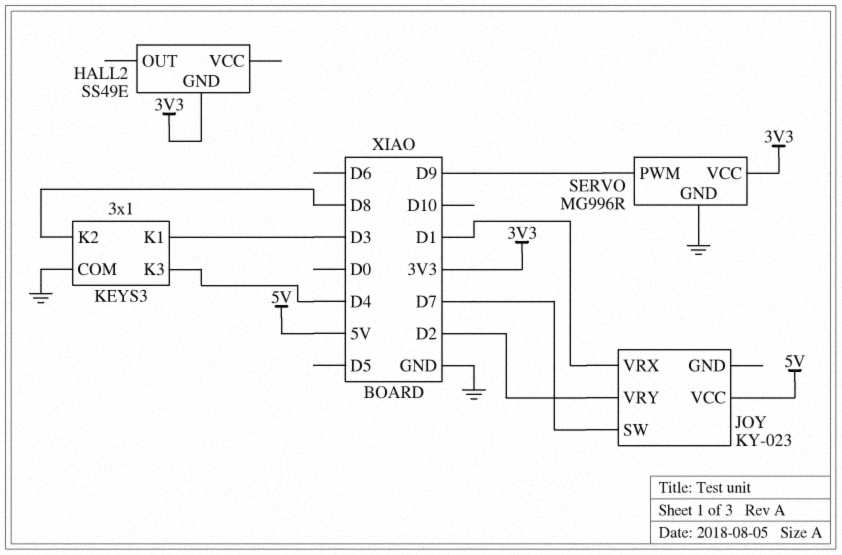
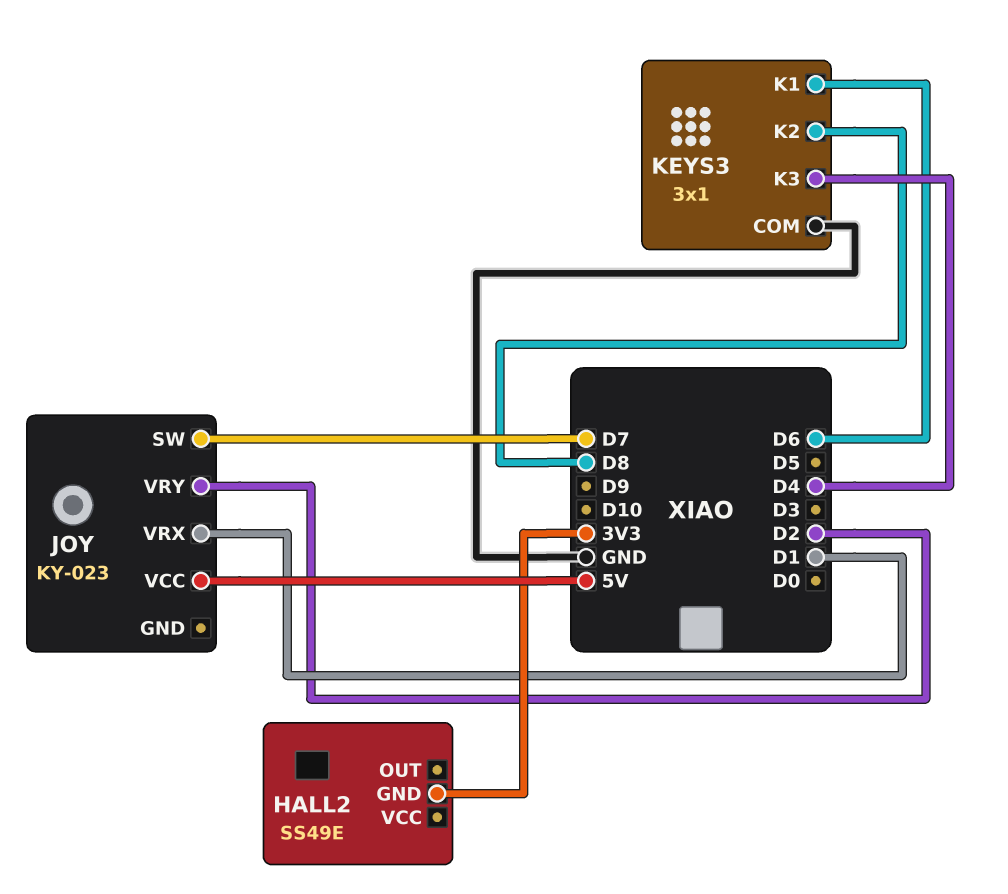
KEYS3 pin K1: D3 -> D6
SERVO: MG996R -> none
SERVO pin GND: GND -> none
SERVO pin PWM: D9 -> none
SERVO pin VCC: 3V3 -> none

